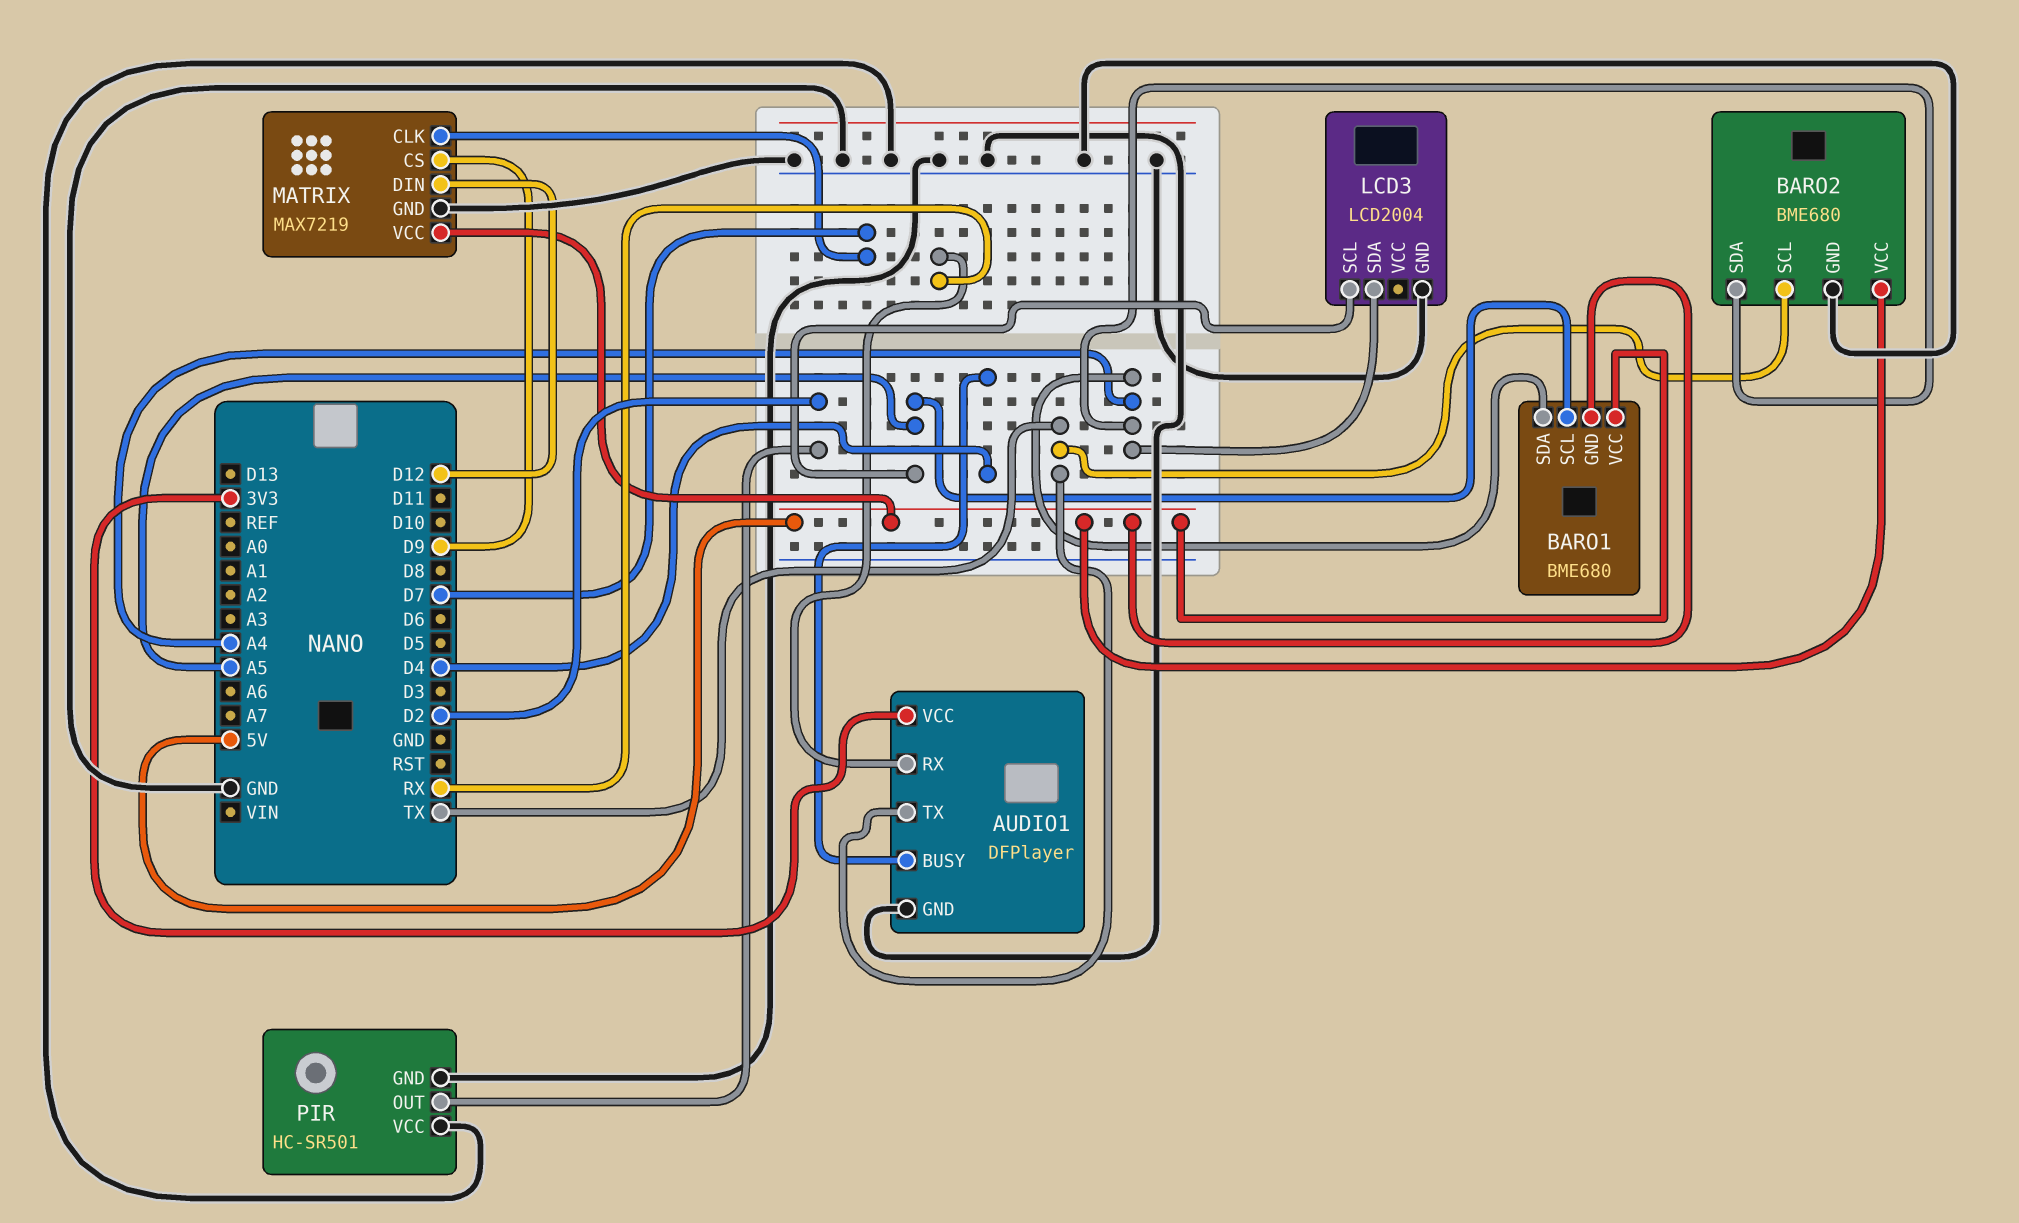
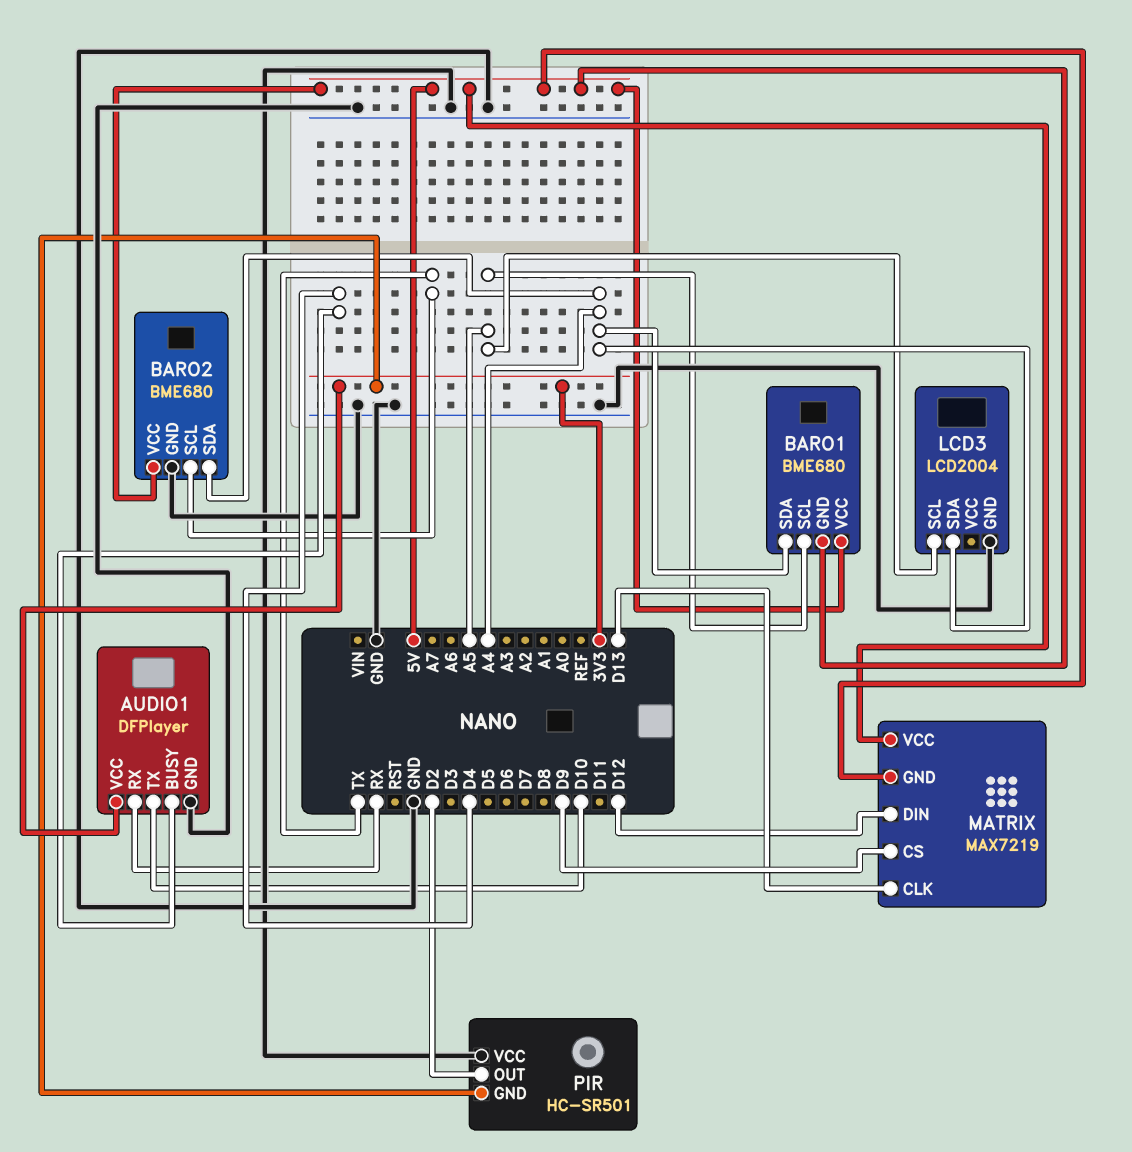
AUDIO1 pin TX: TX -> D10
MATRIX pin CLK: D7 -> D13
MATRIX pin GND: GND -> 5V
PIR pin GND: GND -> 3V3

